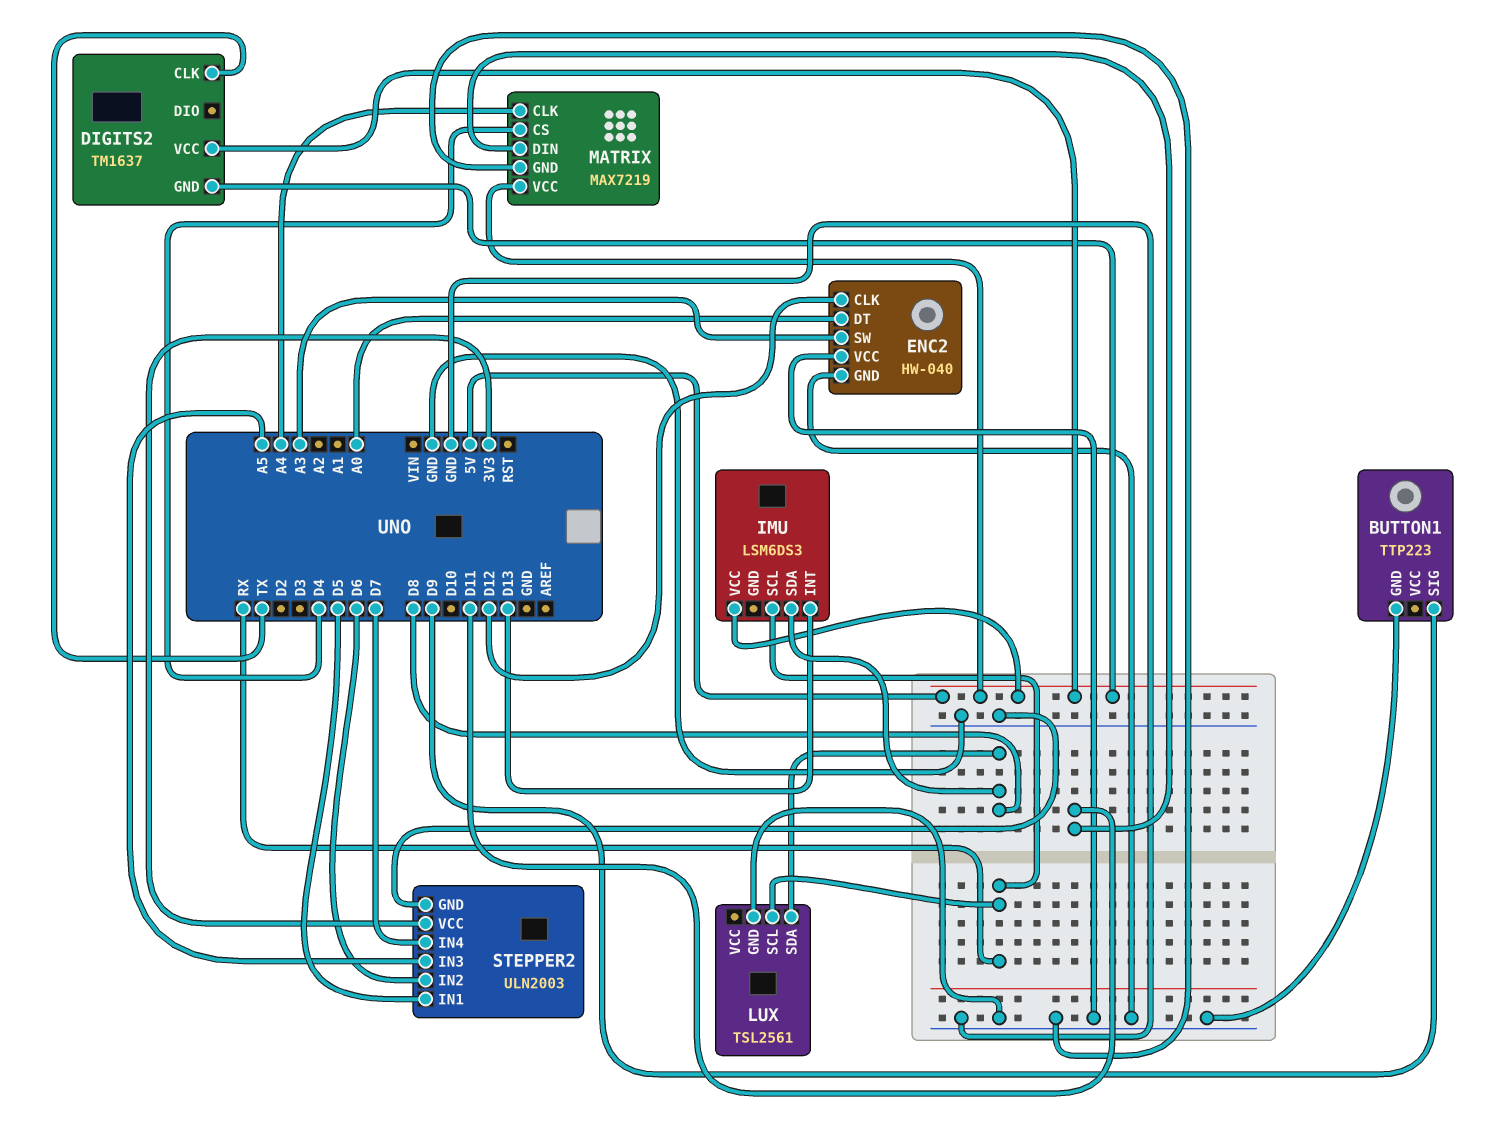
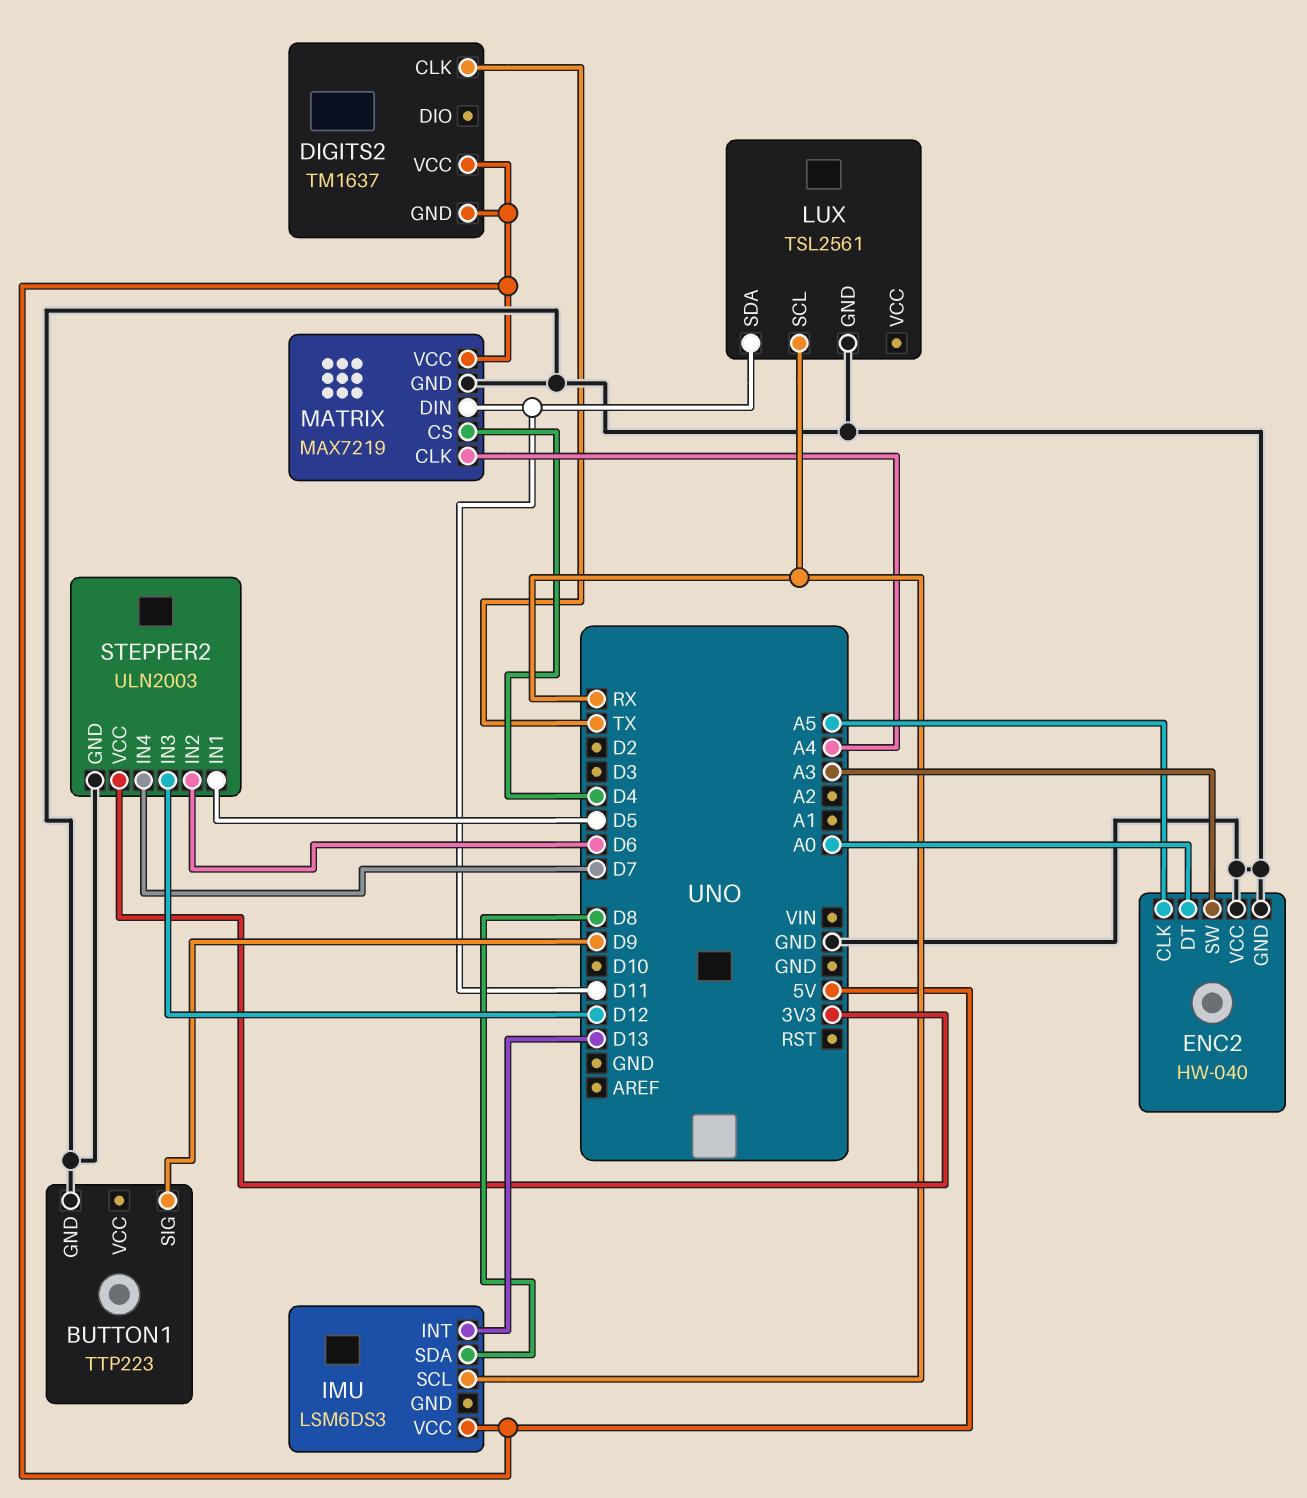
ENC2 pin CLK: D12 -> A5
LUX pin SDA: D8 -> D11
STEPPER2 pin IN3: A5 -> D12

